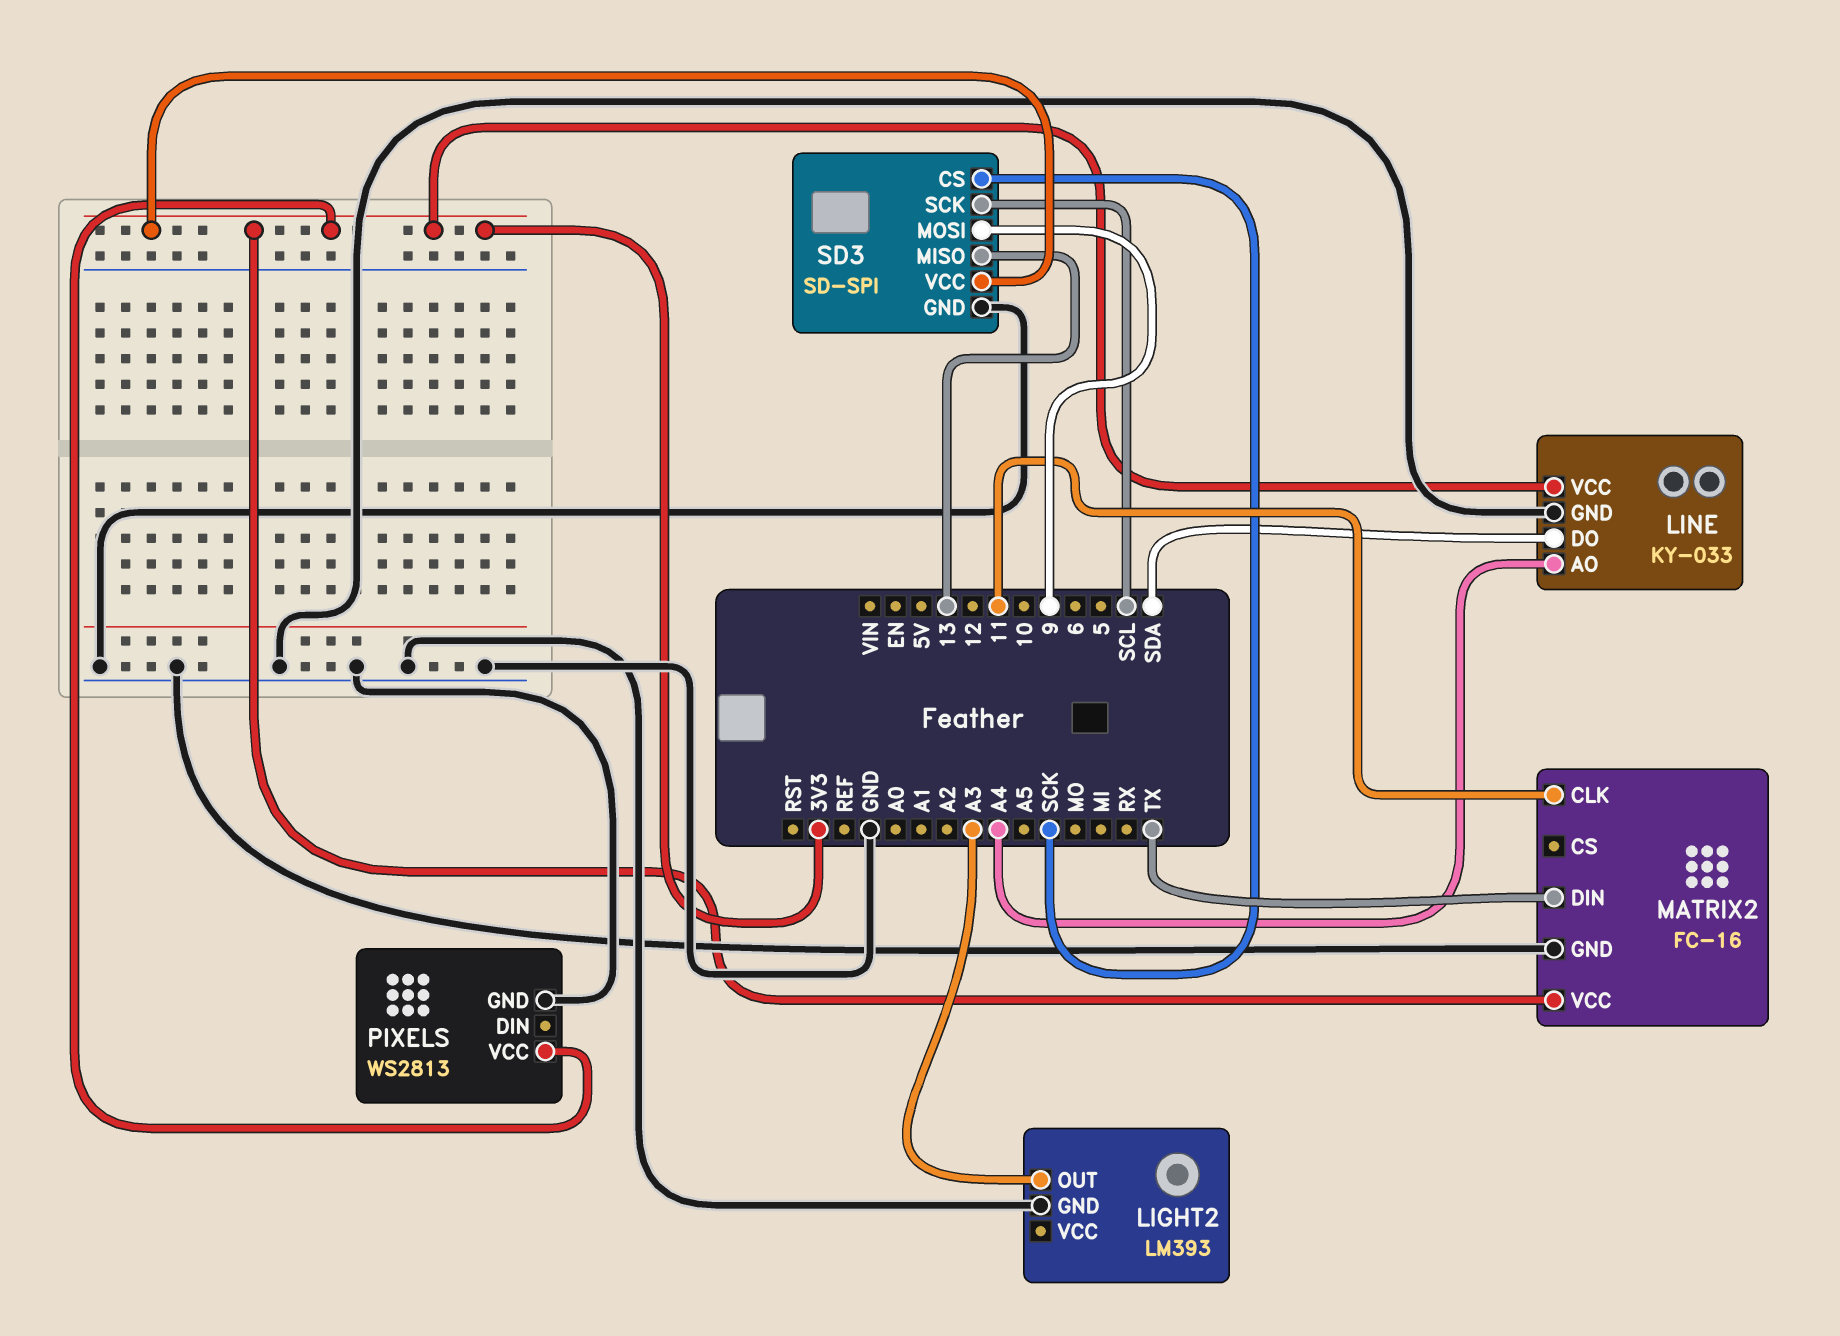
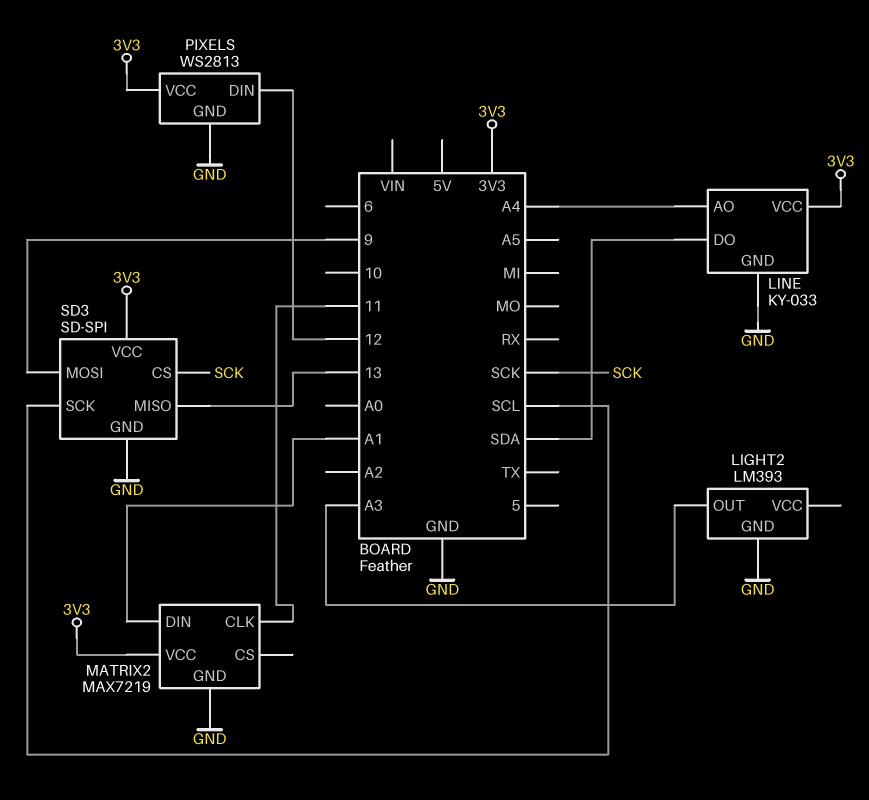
MATRIX2: FC-16 -> MAX7219
MATRIX2 pin DIN: TX -> A1
PIXELS pin DIN: none -> 12

